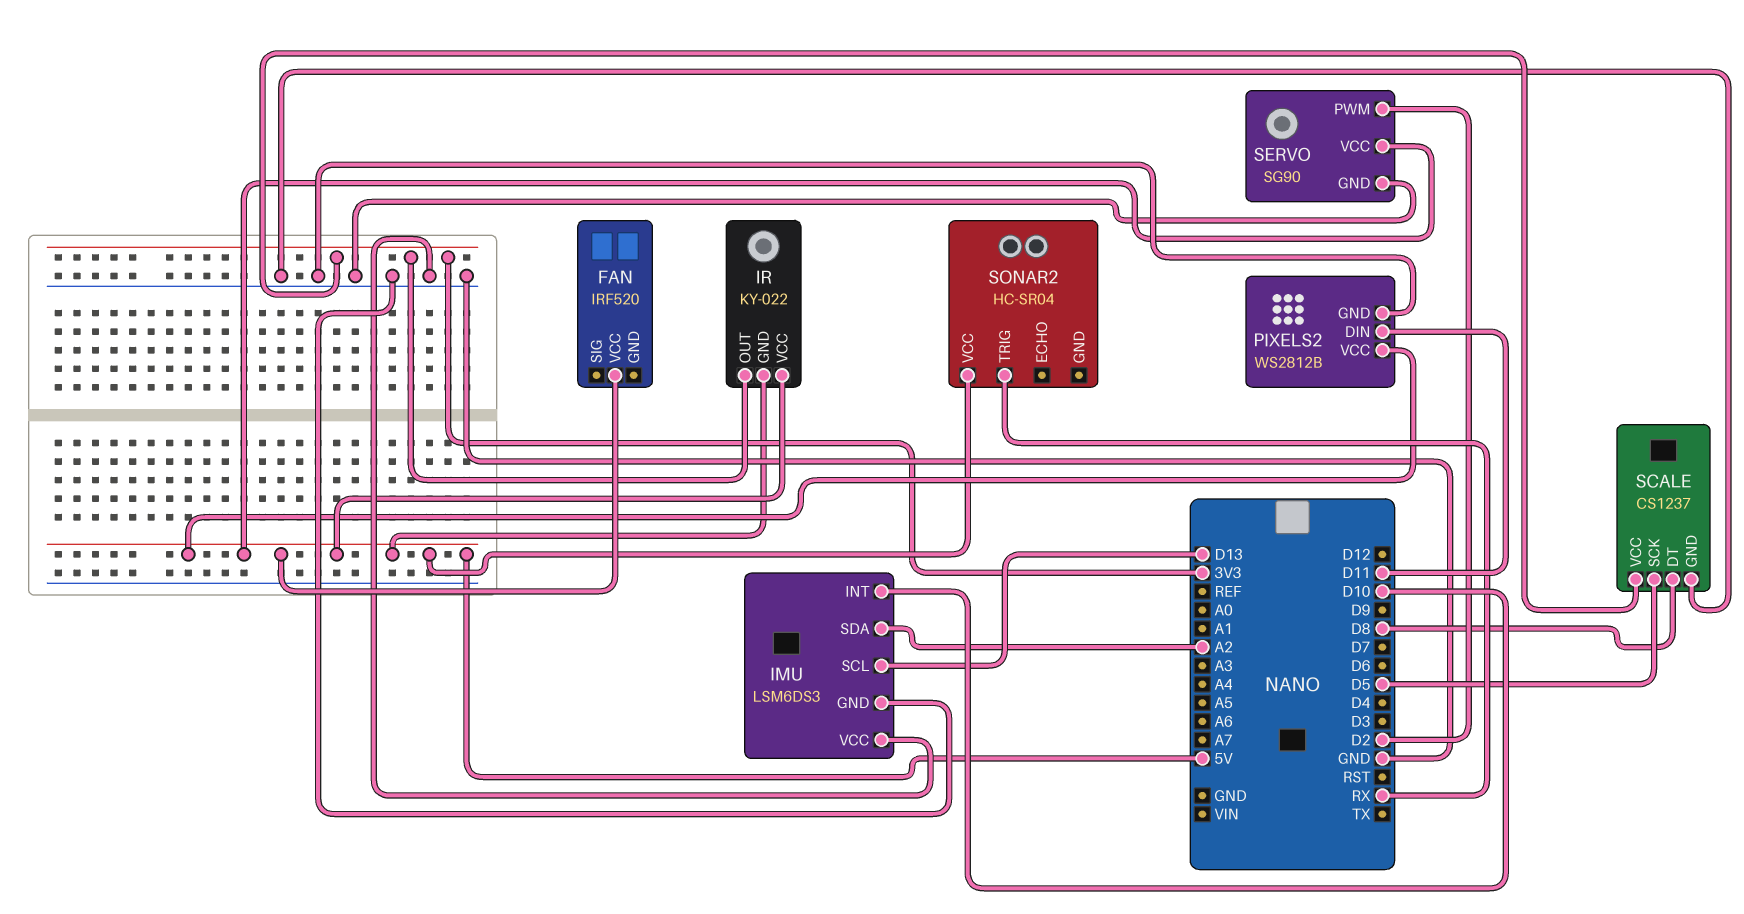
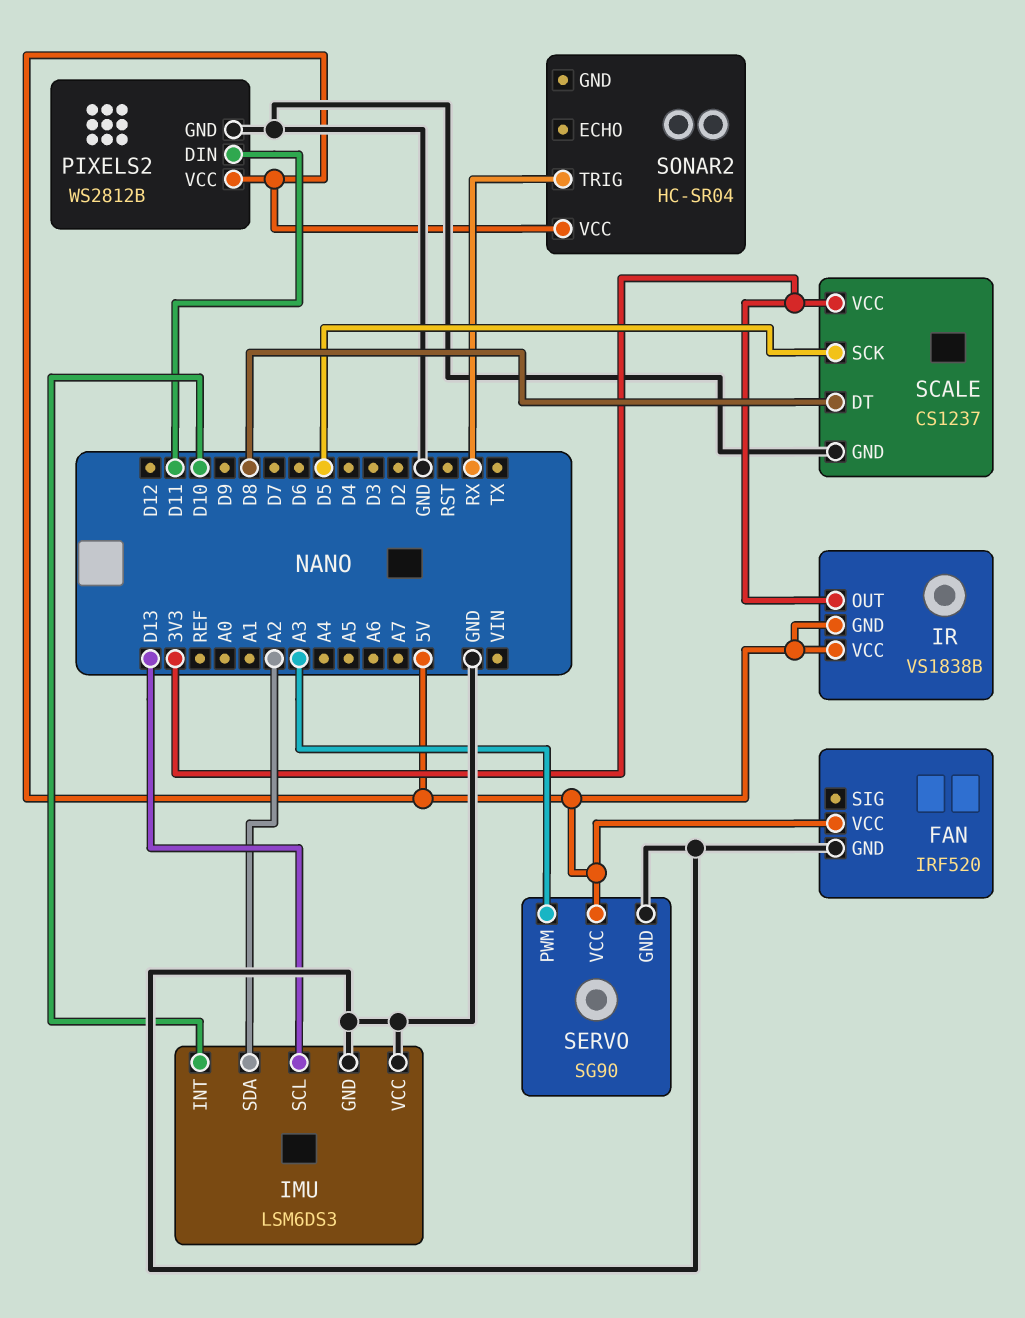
FAN pin GND: none -> GND
IR: KY-022 -> VS1838B
SERVO pin PWM: D2 -> A3

